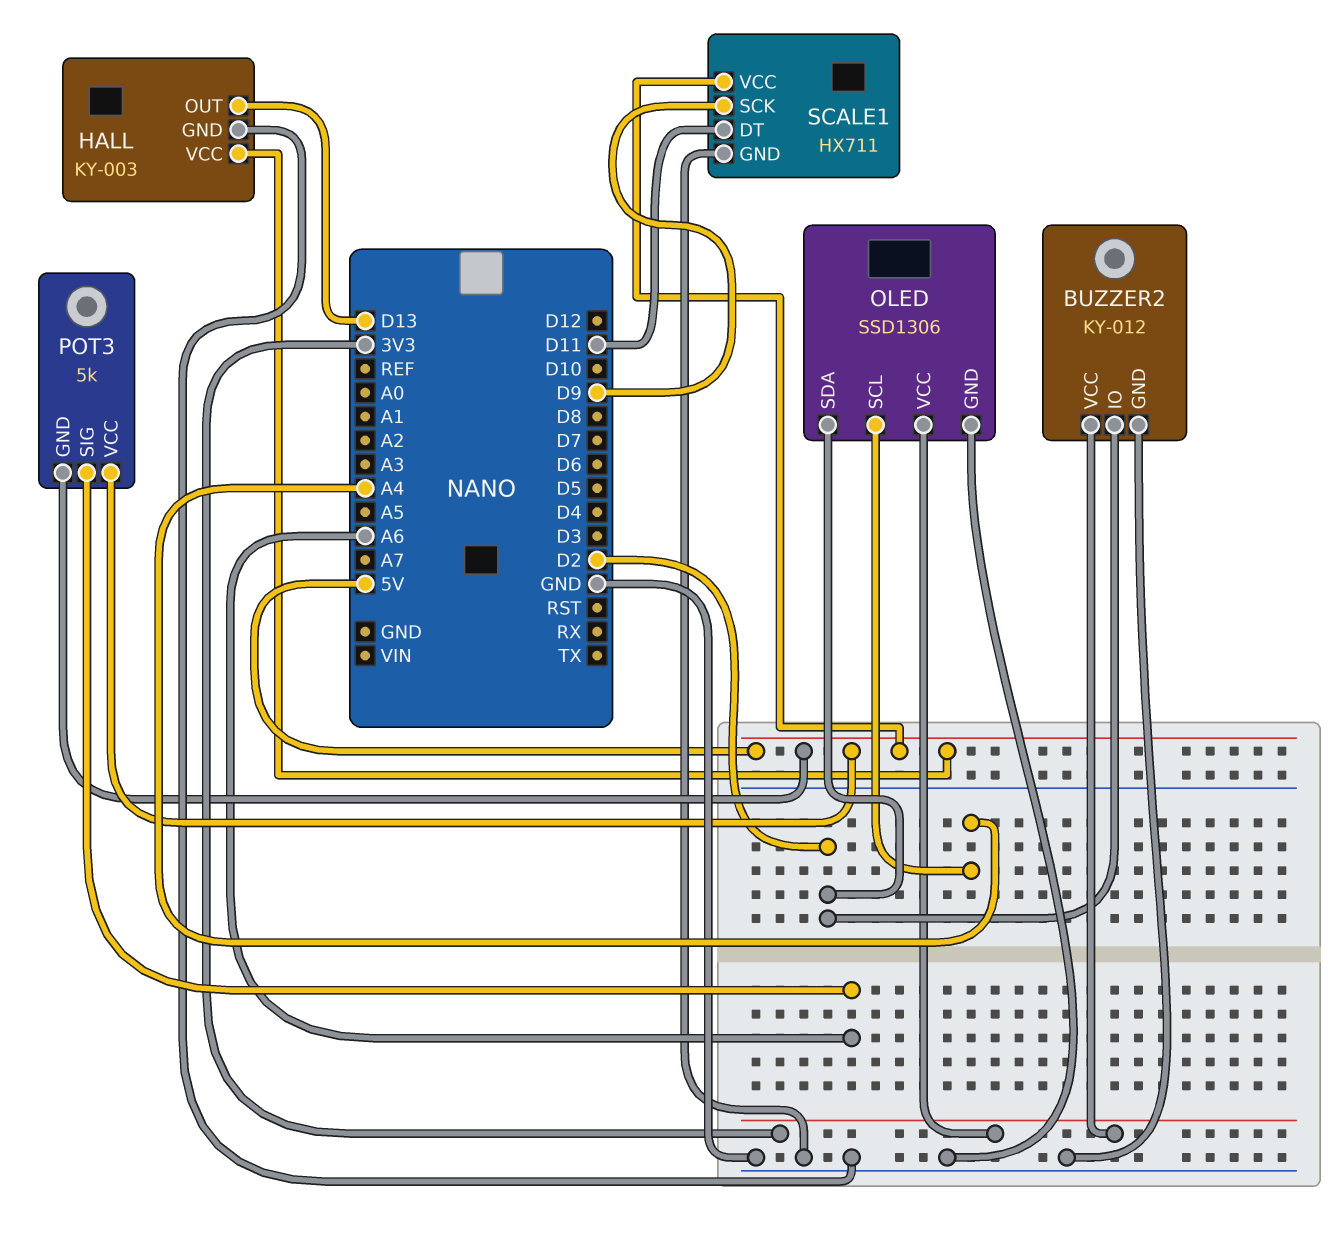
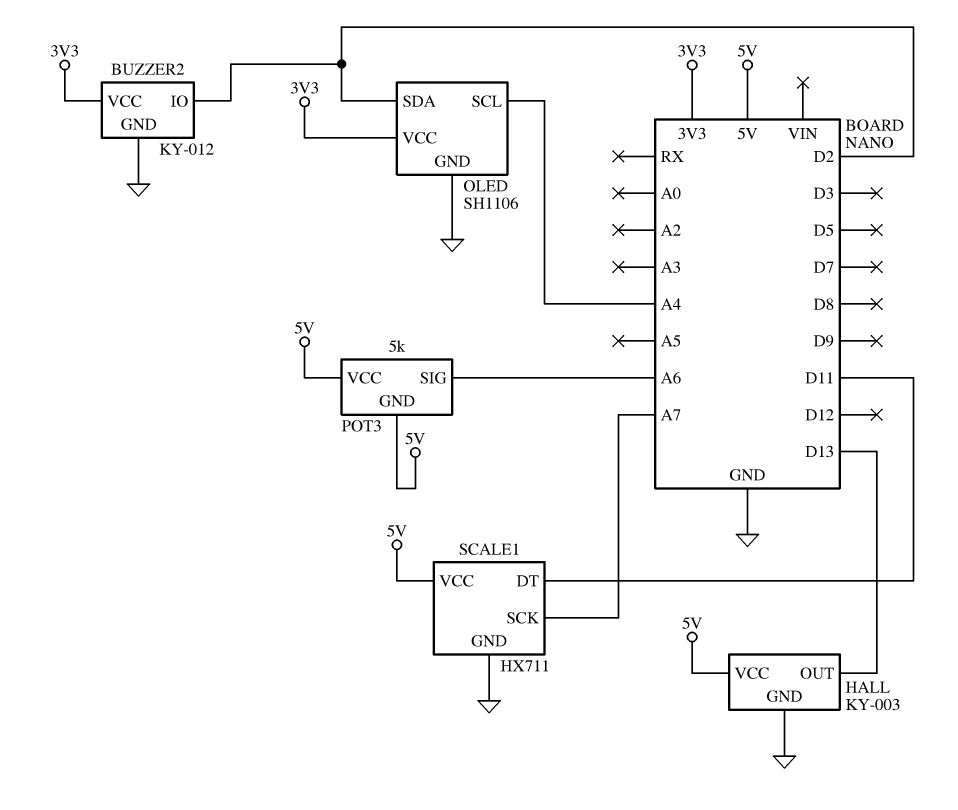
OLED: SSD1306 -> SH1106
SCALE1 pin SCK: D9 -> A7

